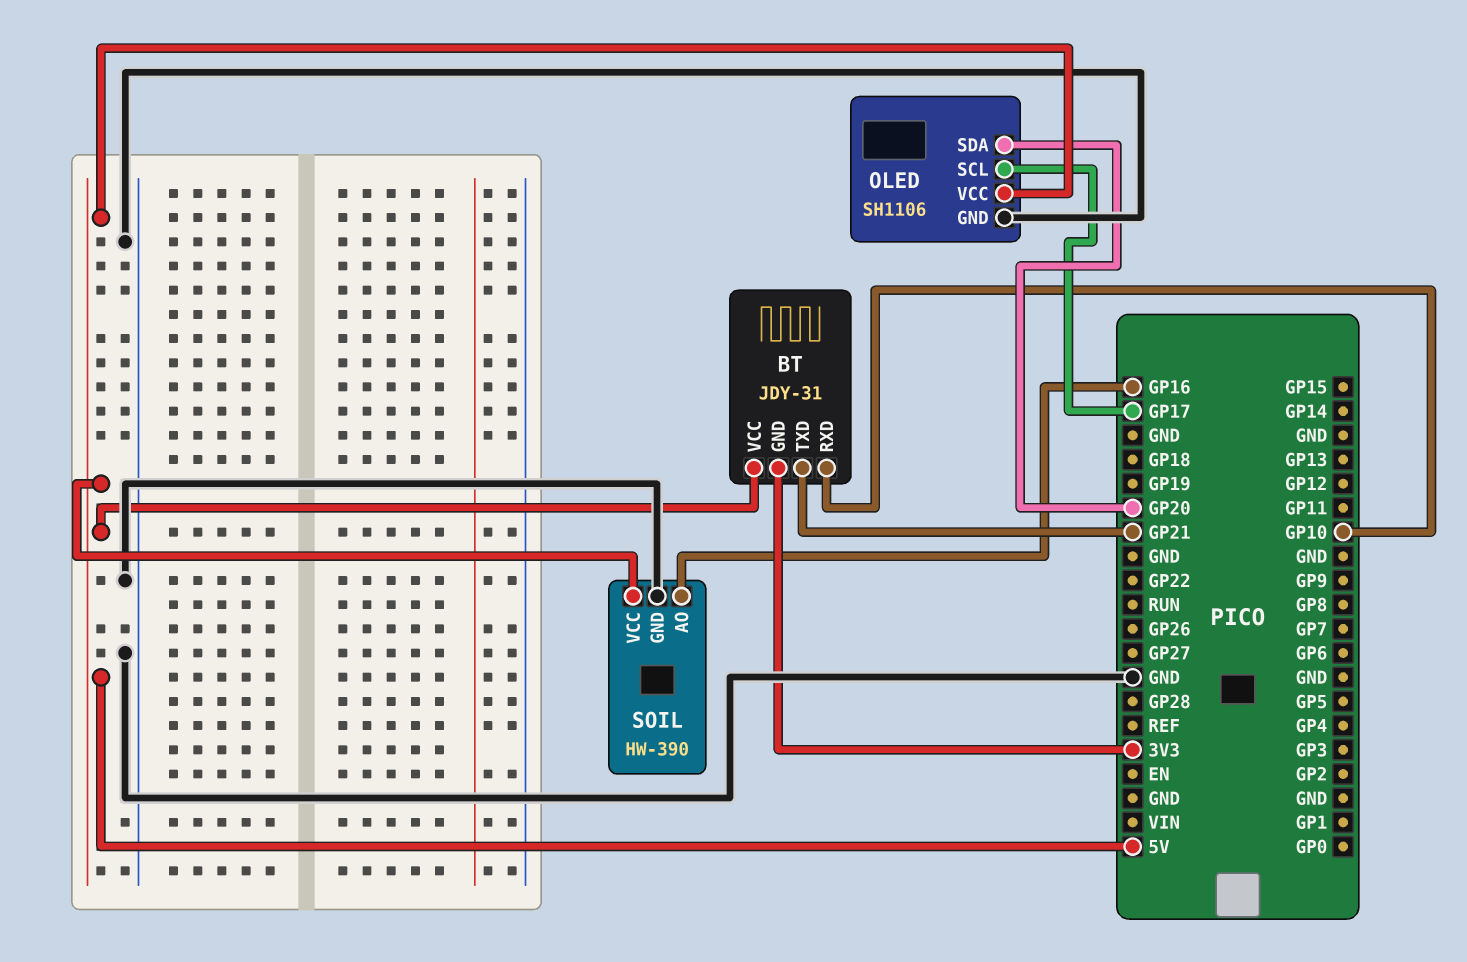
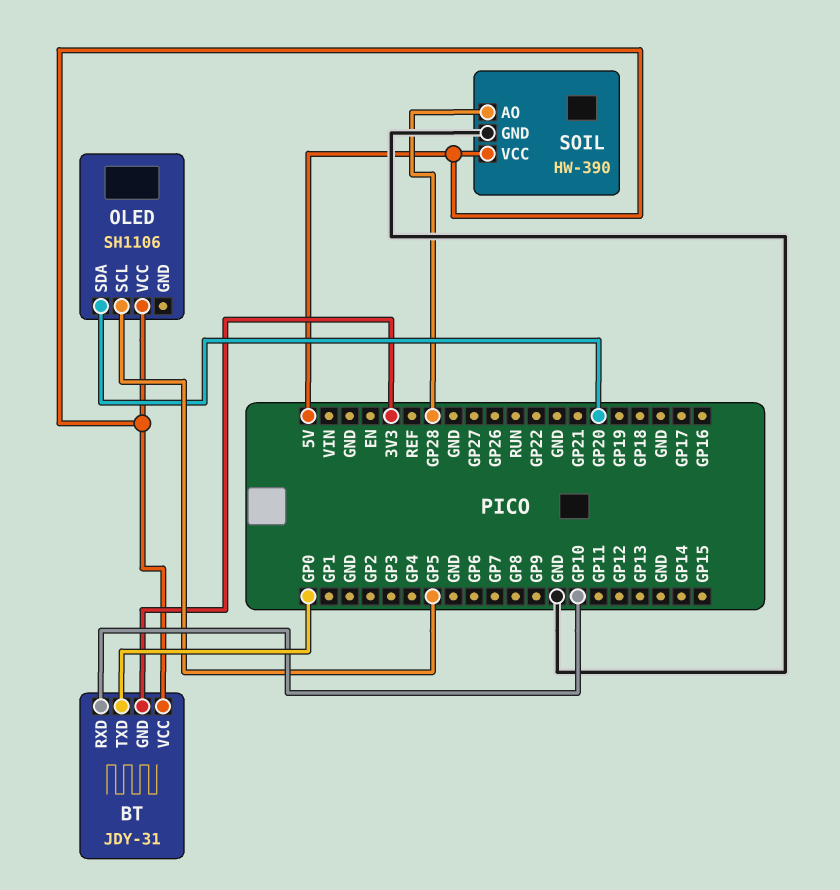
BT pin TXD: GP21 -> GP0
OLED pin GND: GND -> none
OLED pin SCL: GP17 -> GP5
SOIL pin AO: GP16 -> GP28

